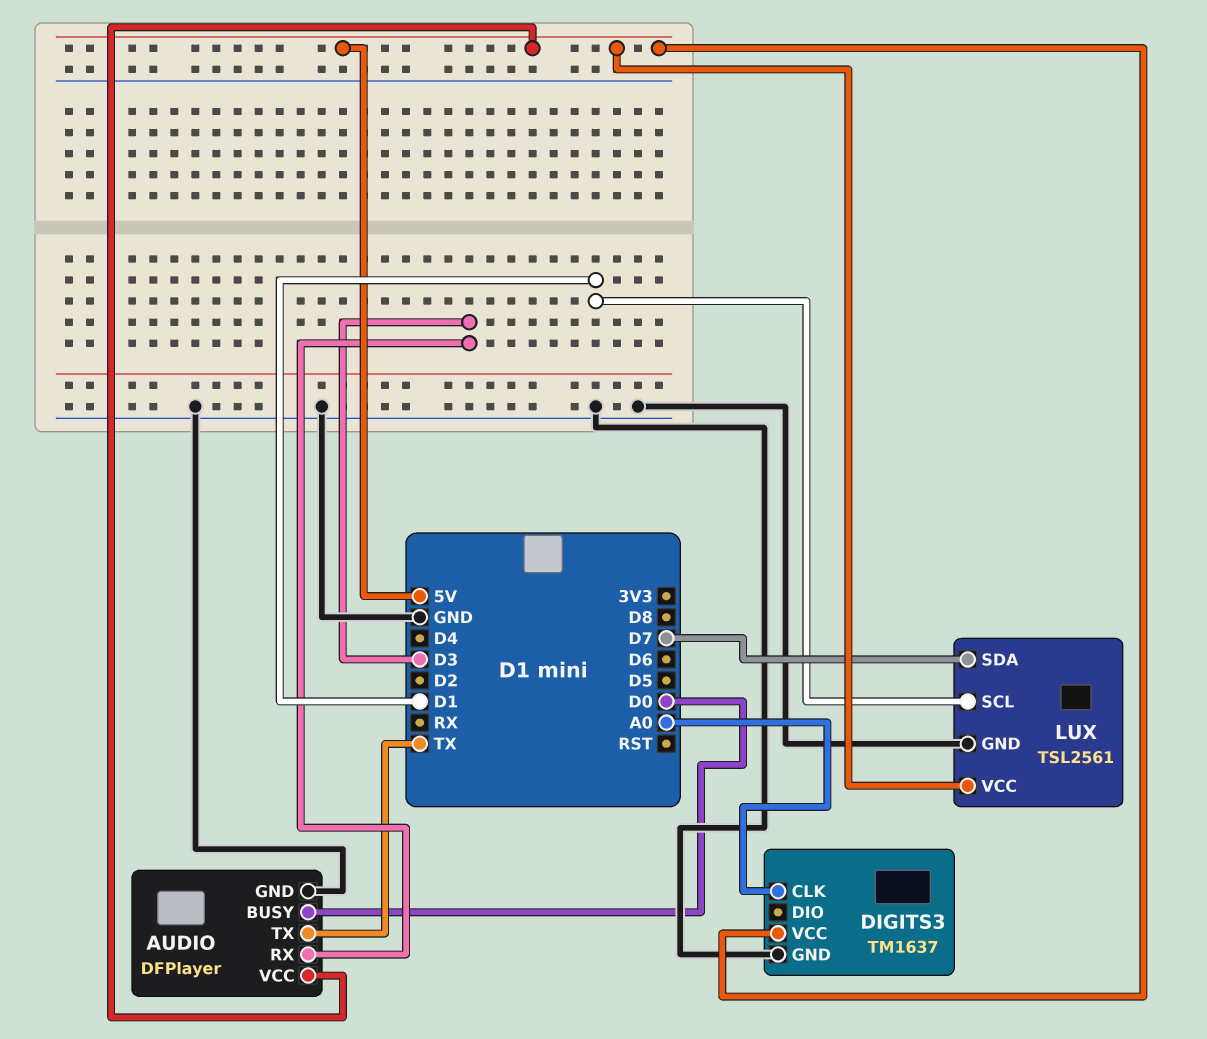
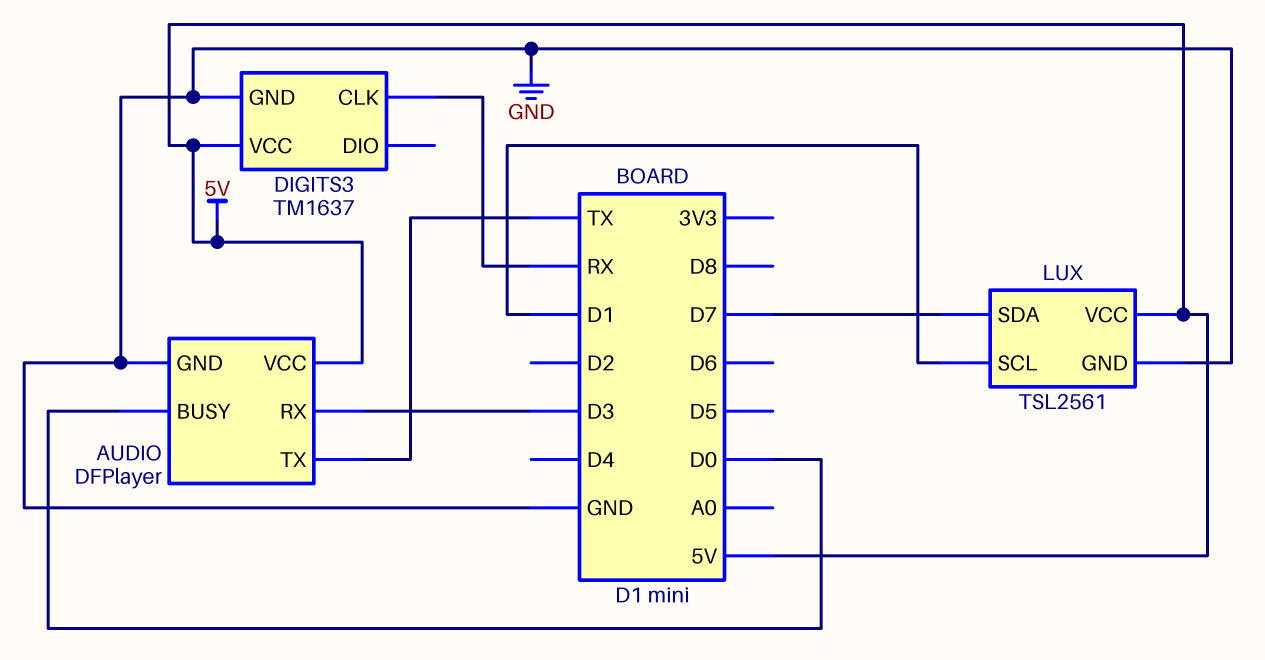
DIGITS3 pin CLK: A0 -> RX

